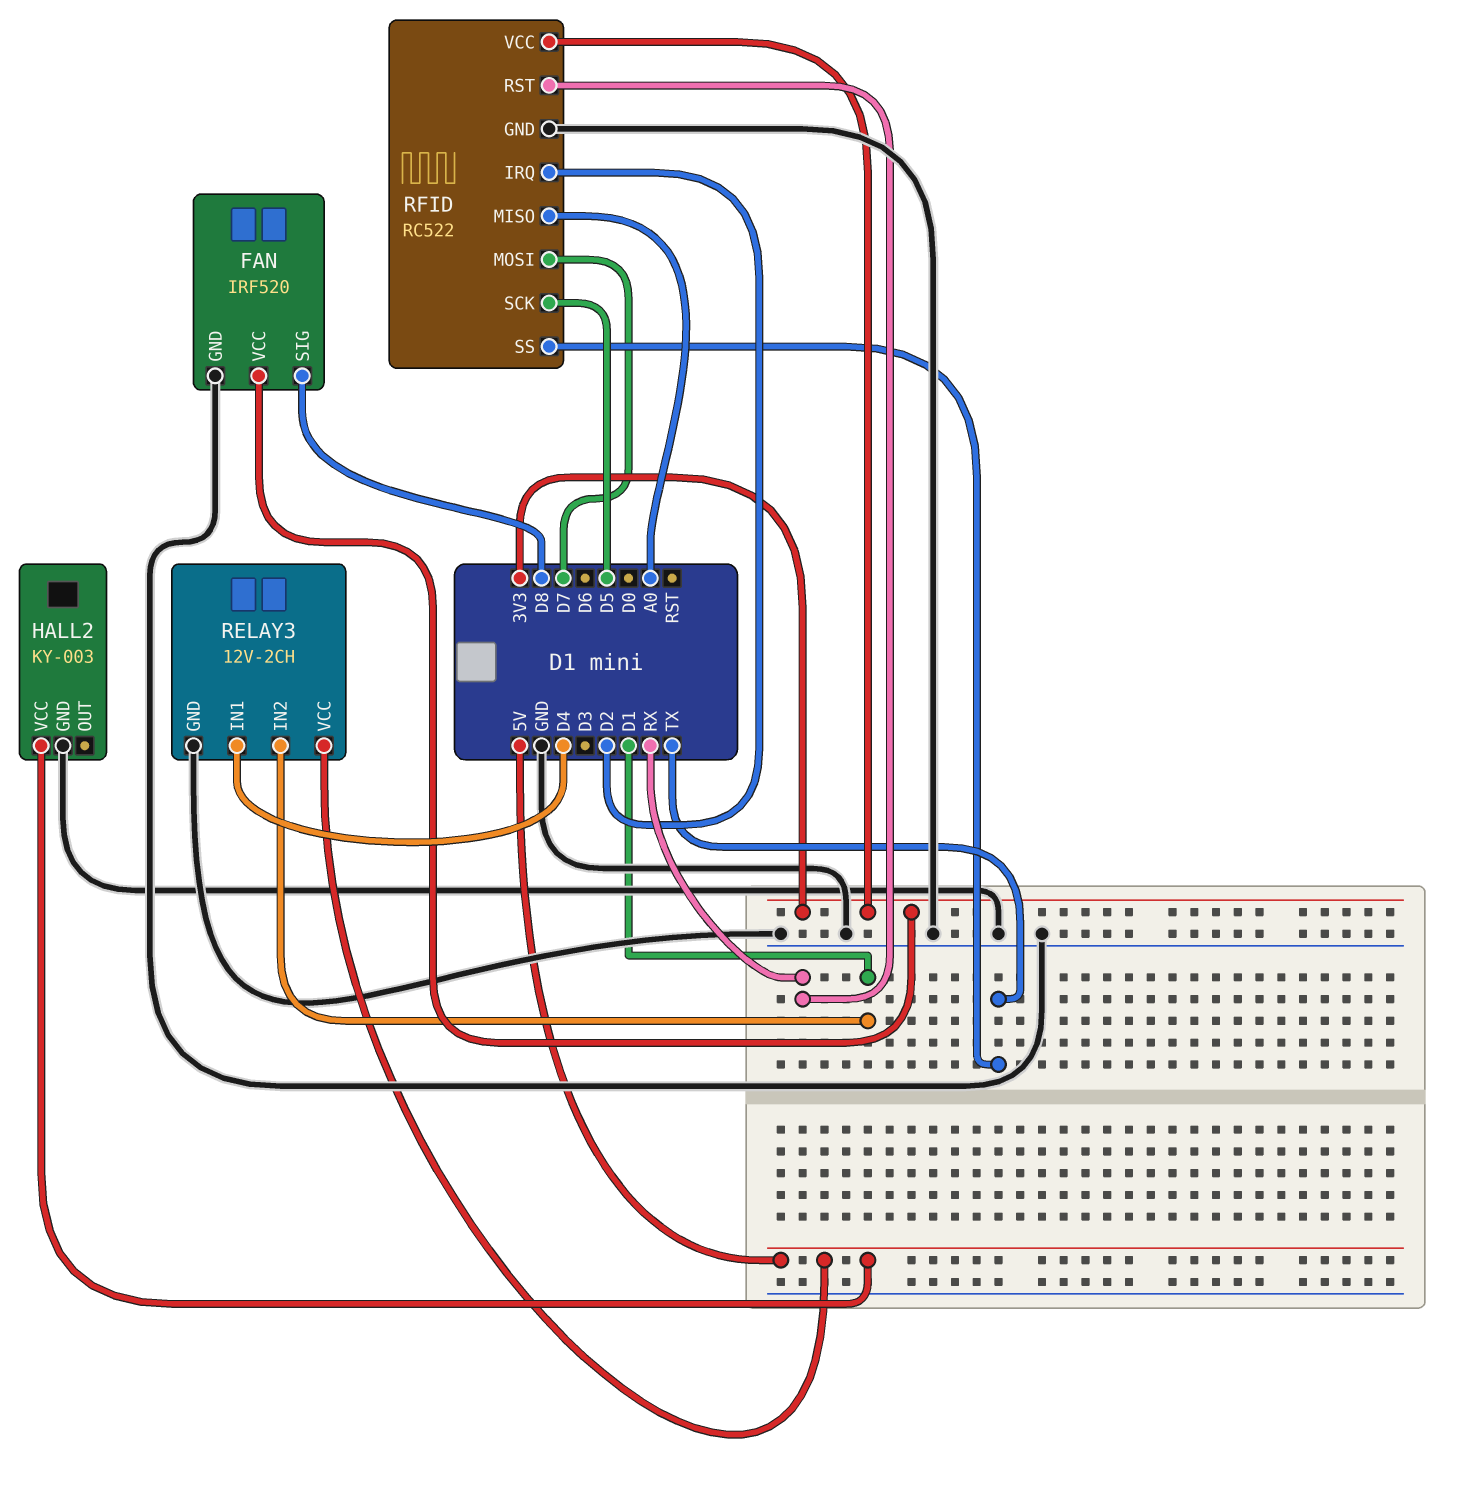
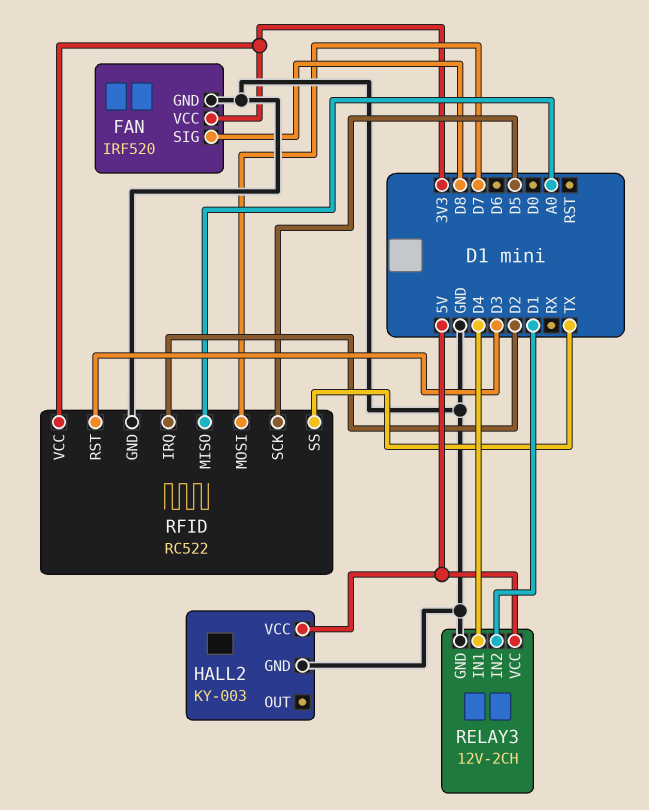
RFID pin RST: RX -> D3

